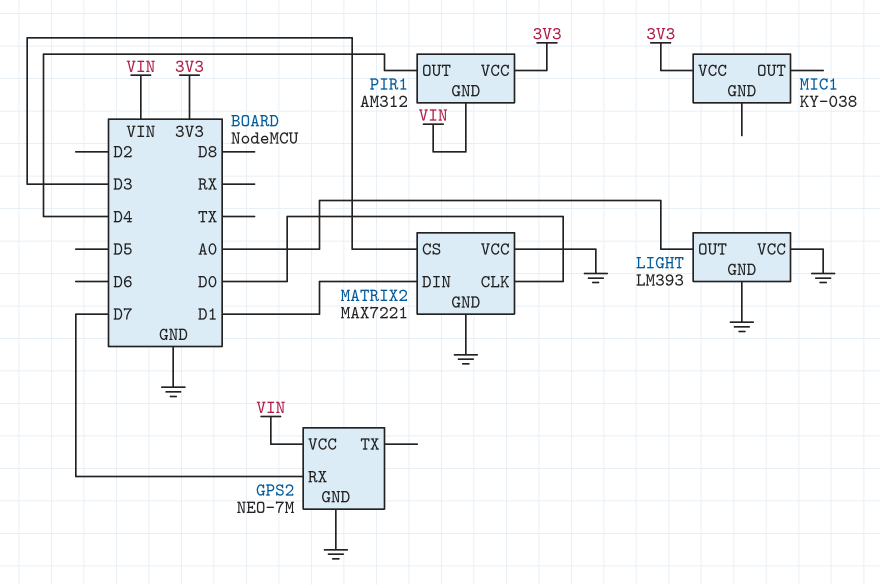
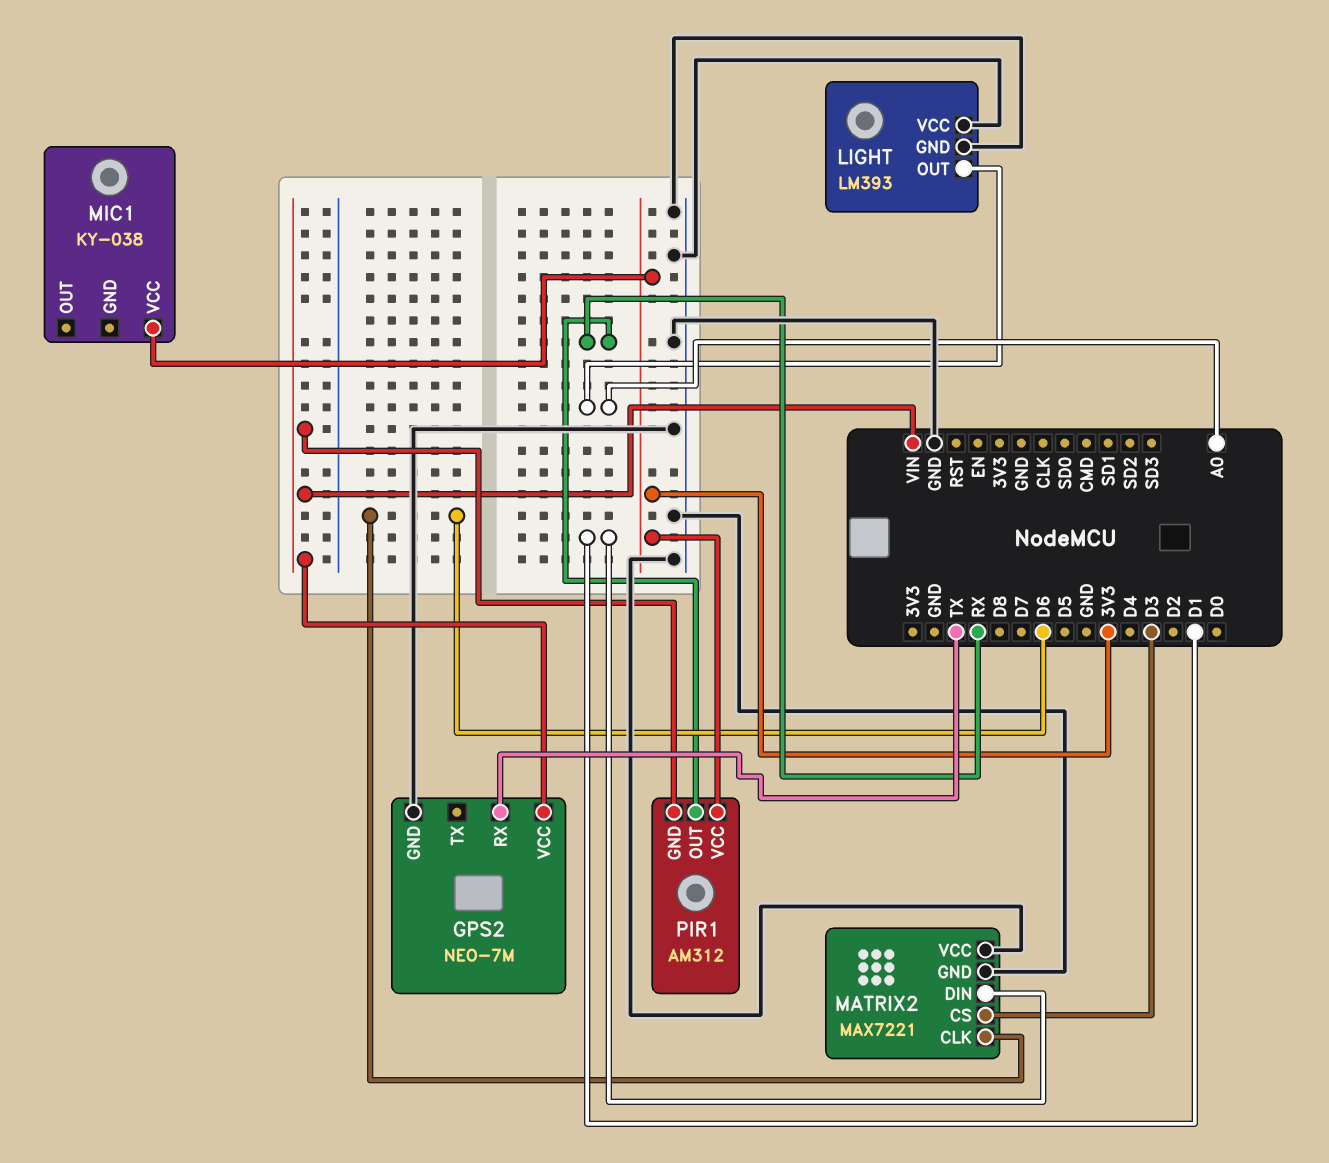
GPS2 pin RX: D7 -> TX
MATRIX2 pin CLK: D0 -> D6
PIR1 pin OUT: D4 -> RX

